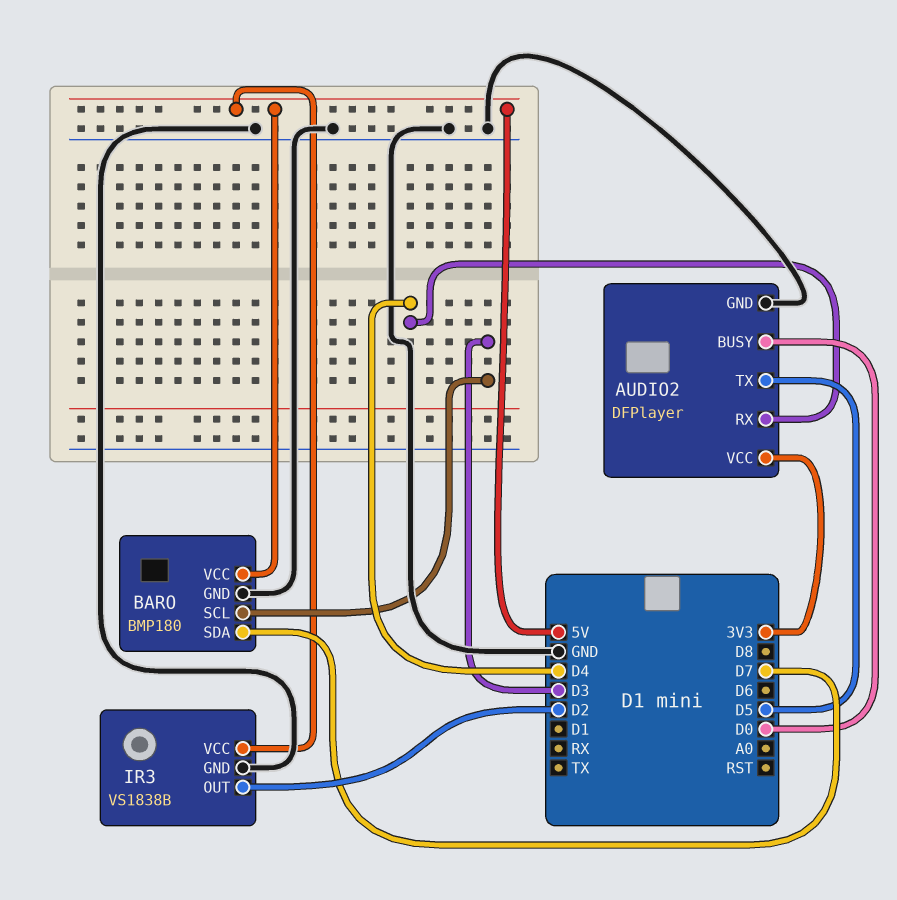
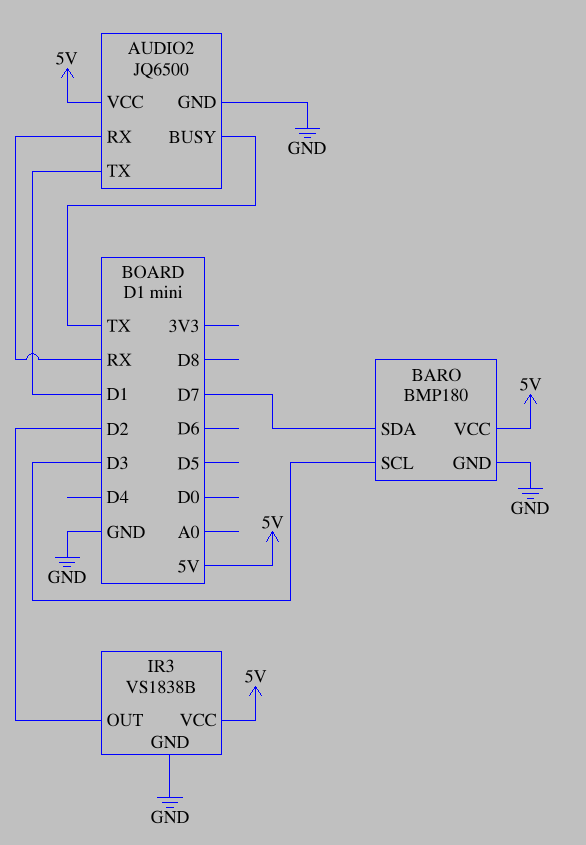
AUDIO2: DFPlayer -> JQ6500
AUDIO2 pin BUSY: D0 -> TX
AUDIO2 pin RX: D4 -> RX
AUDIO2 pin TX: D5 -> D1
AUDIO2 pin VCC: 3V3 -> 5V

